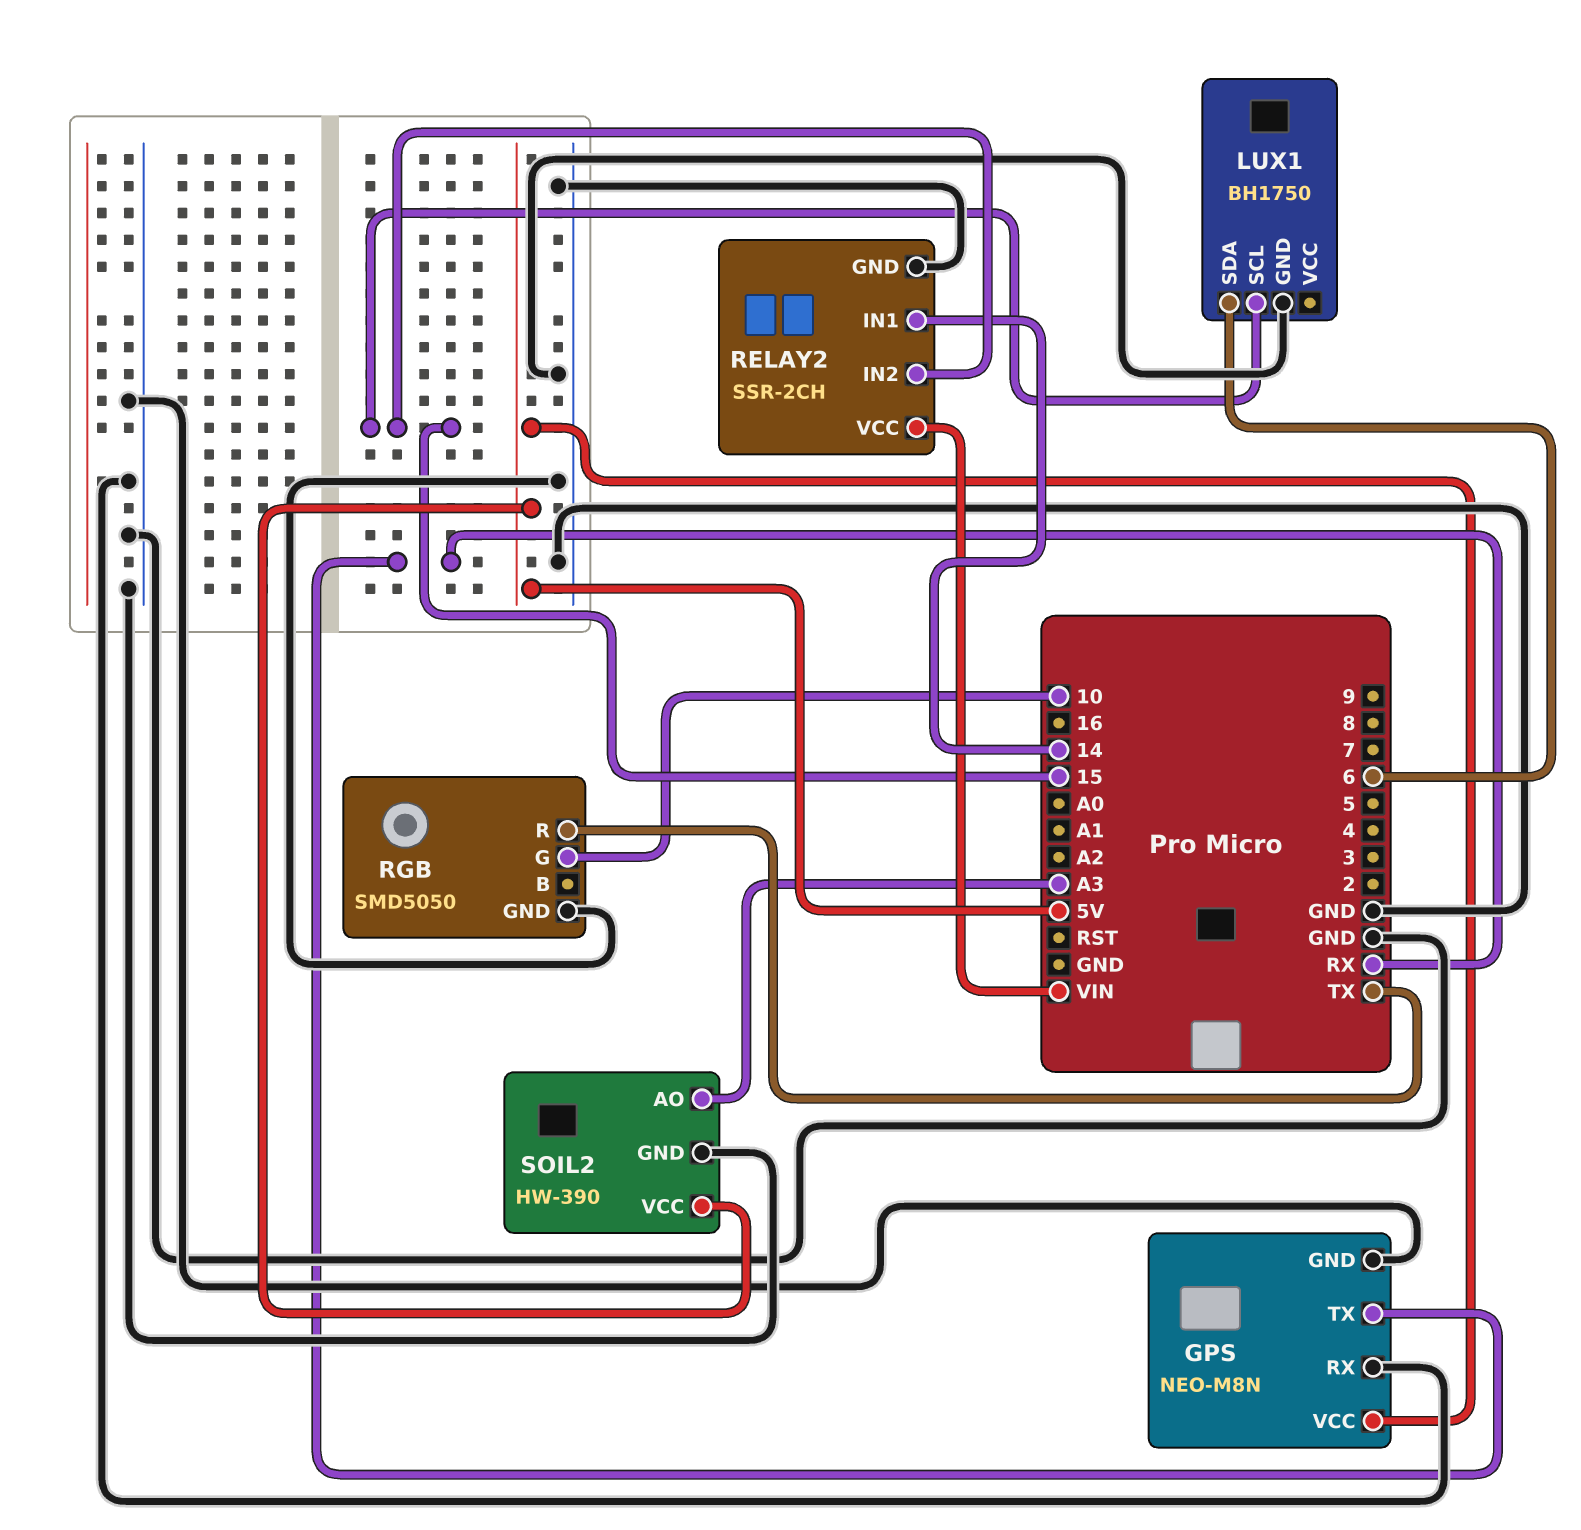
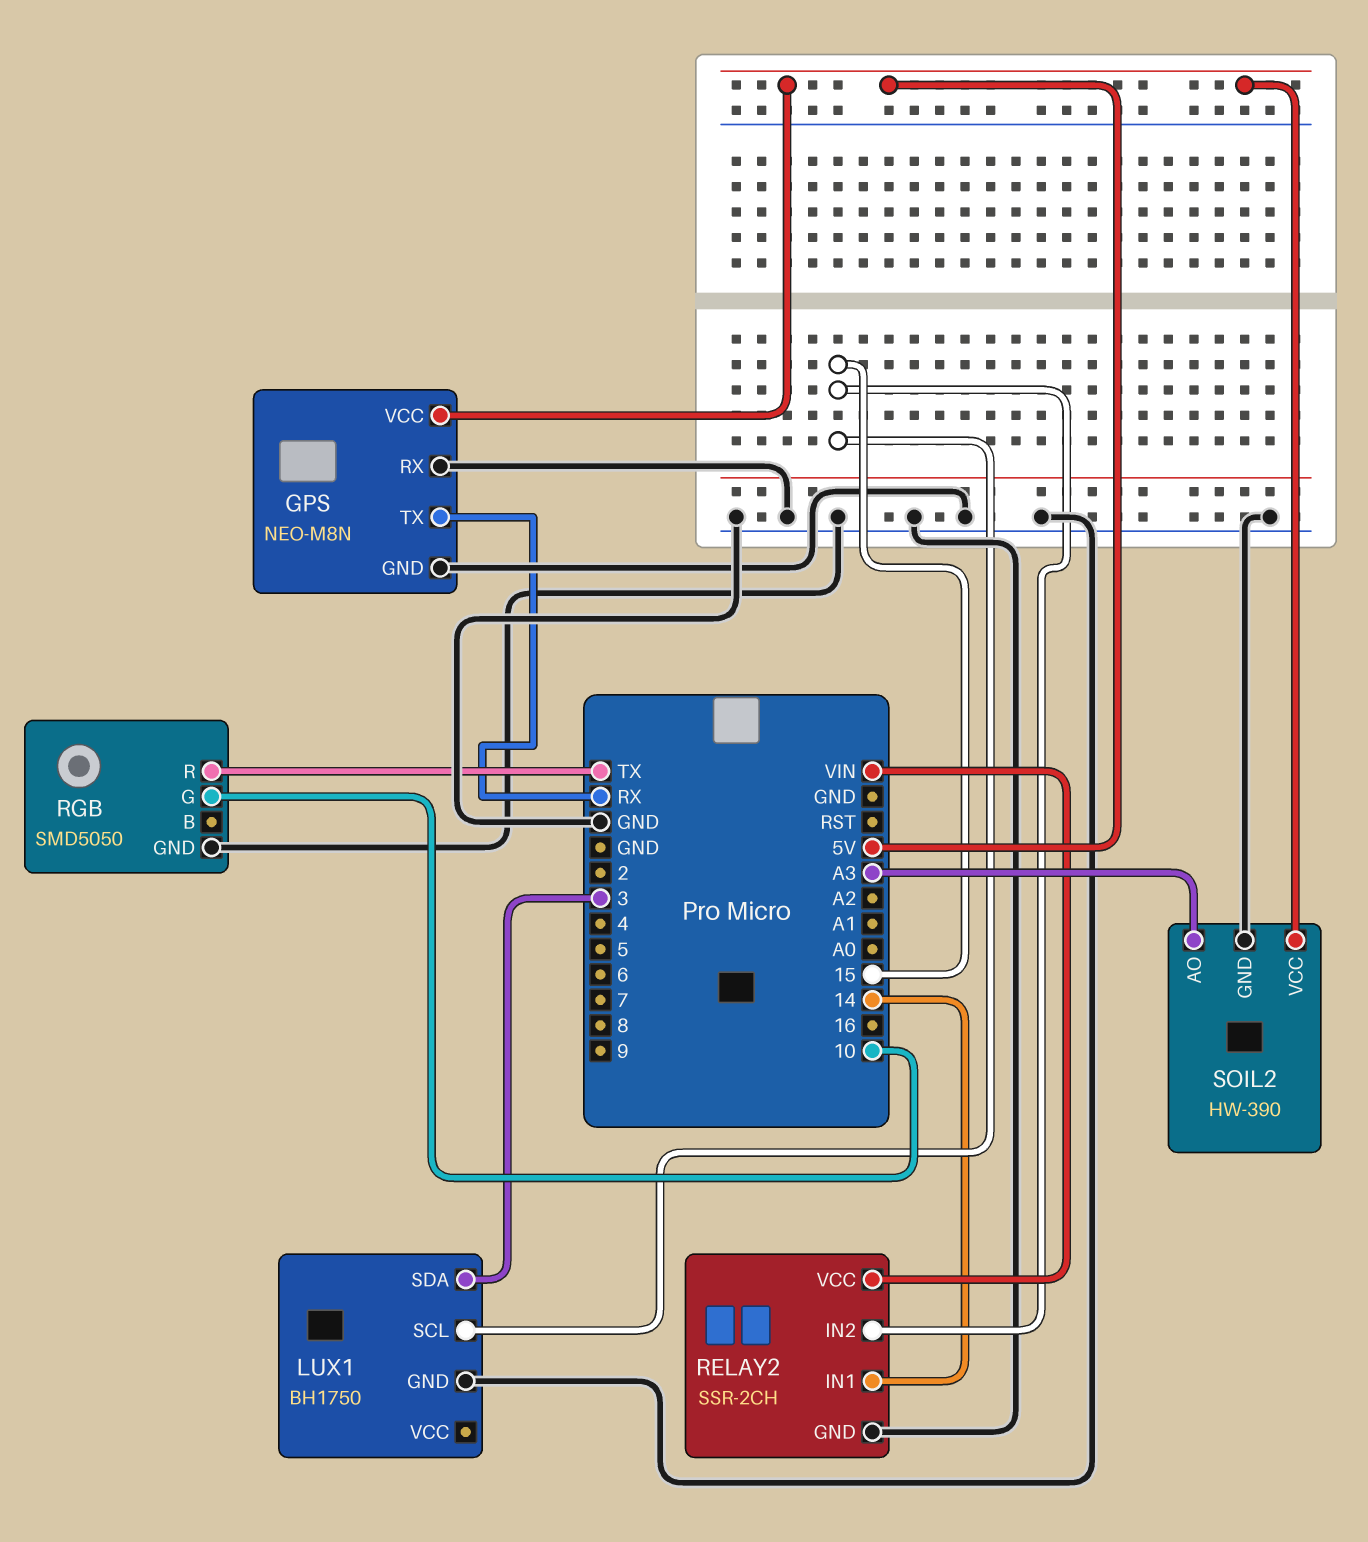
LUX1 pin SDA: 6 -> 3

